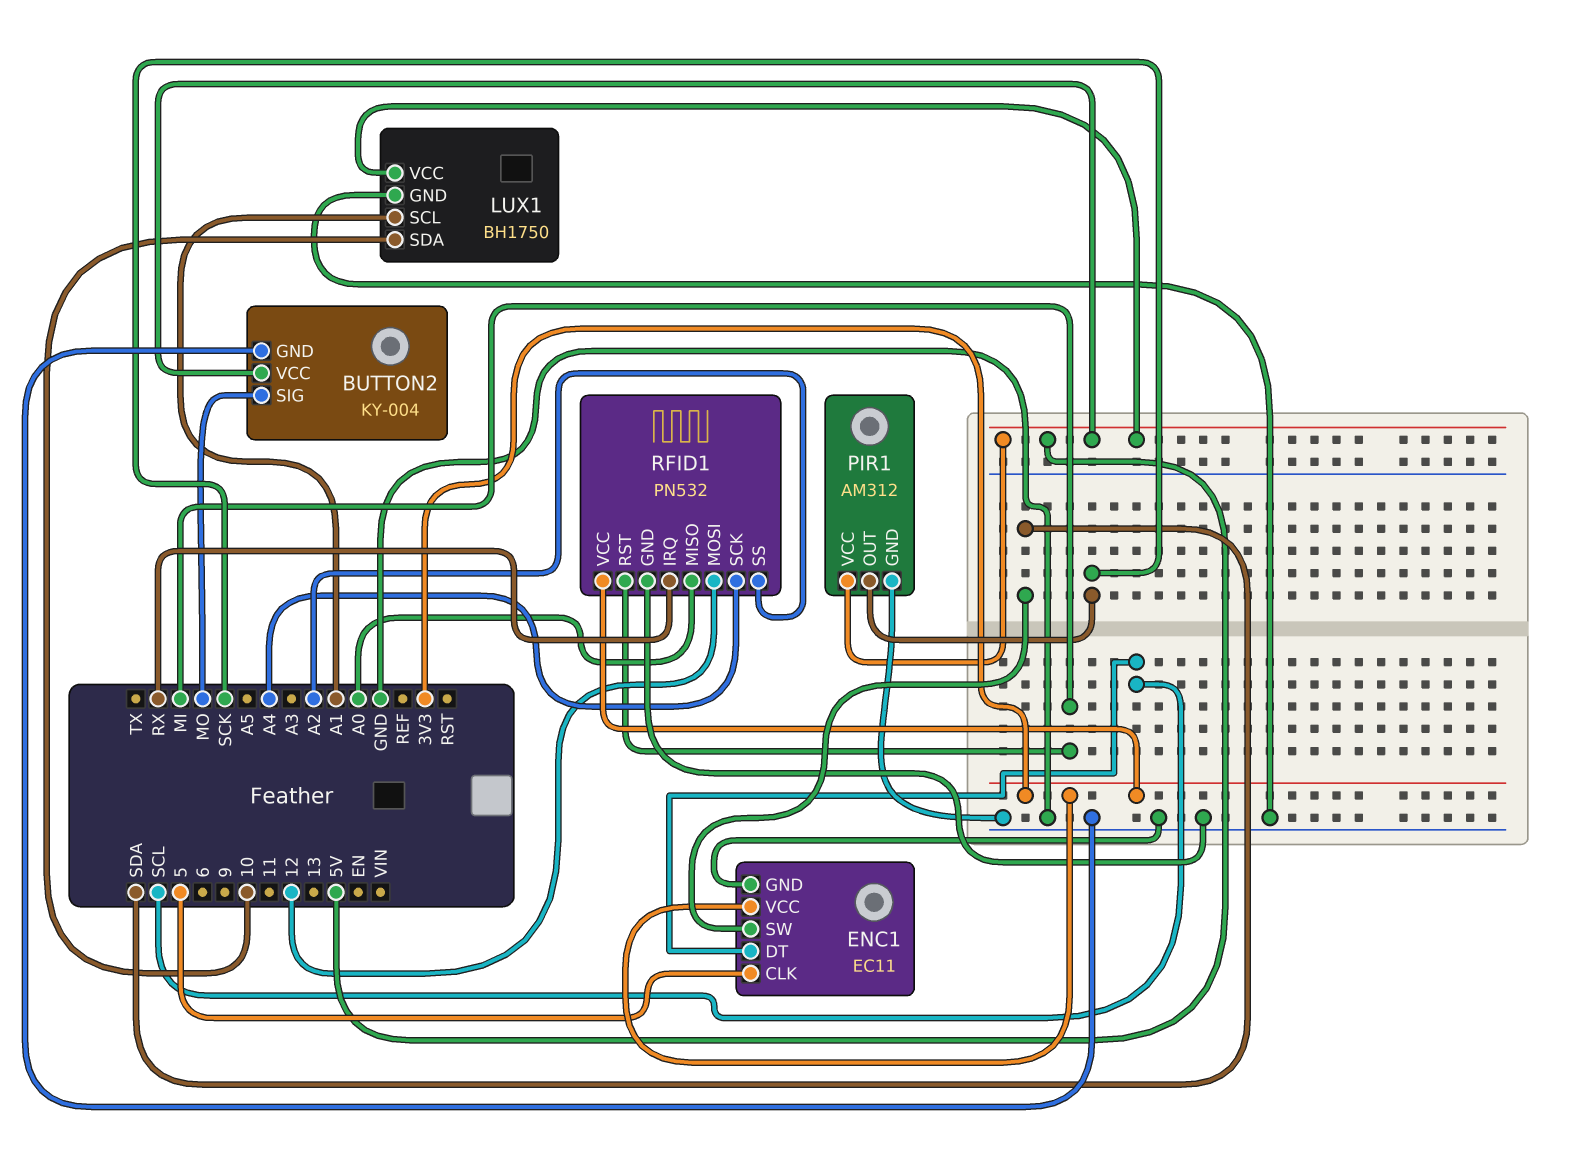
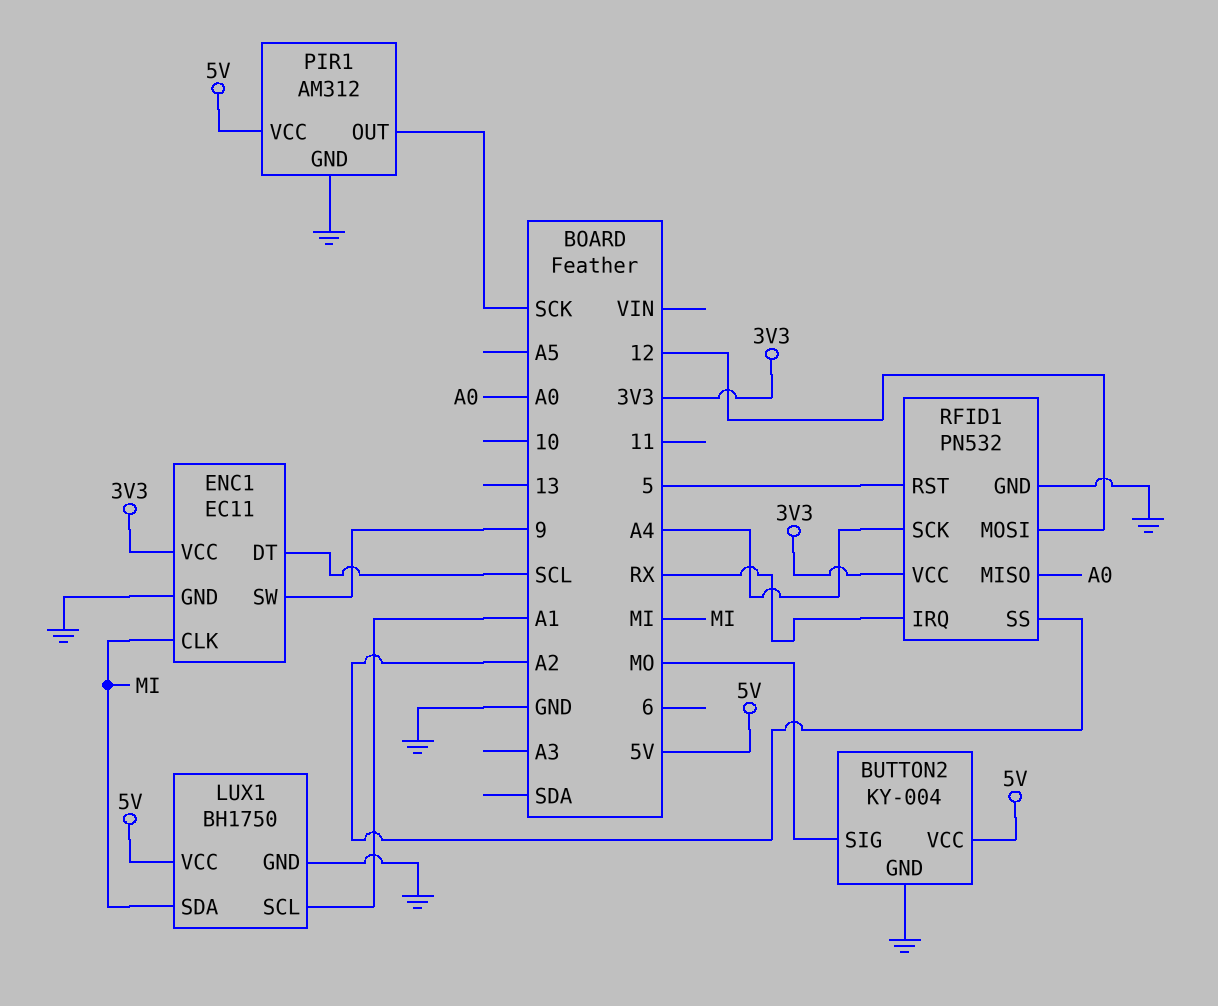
ENC1 pin CLK: 5 -> MI
ENC1 pin SW: SDA -> 9
LUX1 pin SDA: 10 -> MI
RFID1 pin RST: MI -> 5

